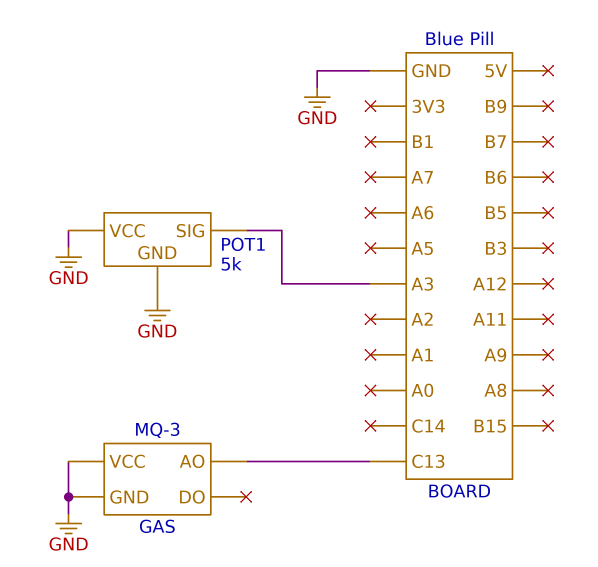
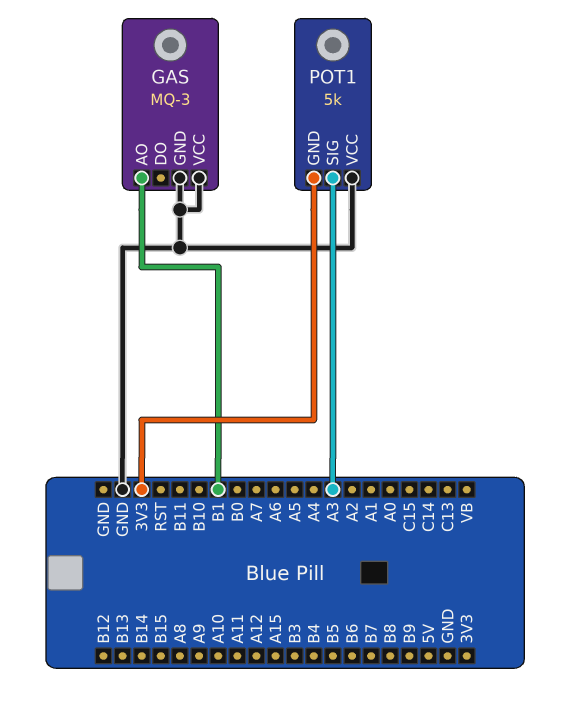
GAS pin AO: C13 -> B1
POT1 pin GND: GND -> 3V3

